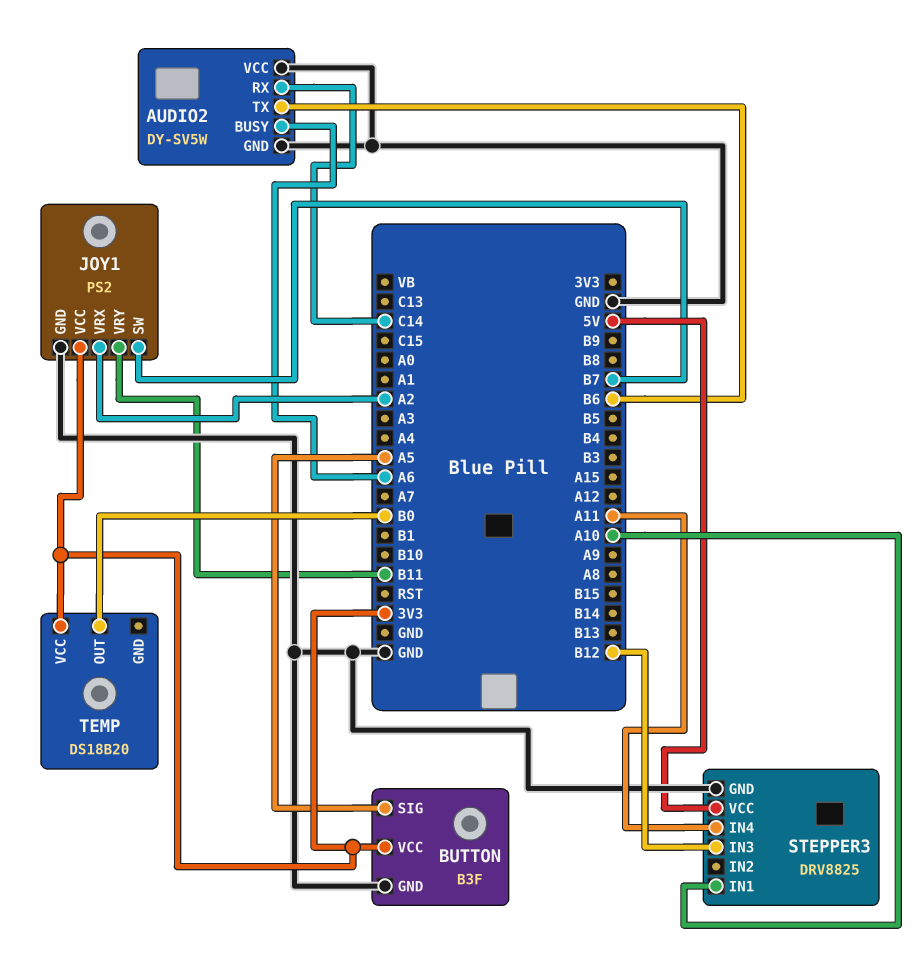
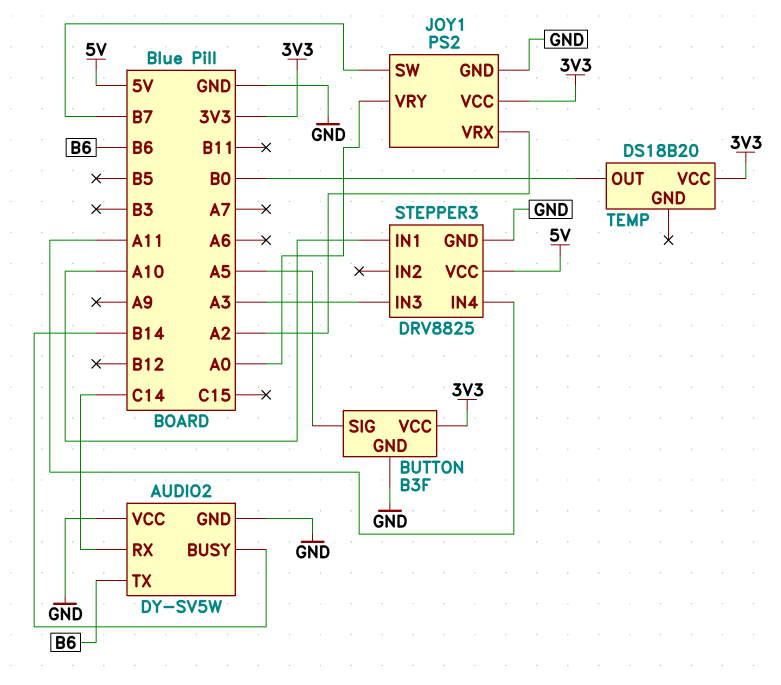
AUDIO2 pin BUSY: A6 -> B14
JOY1 pin VRY: B11 -> A0
STEPPER3 pin IN3: B12 -> A3

